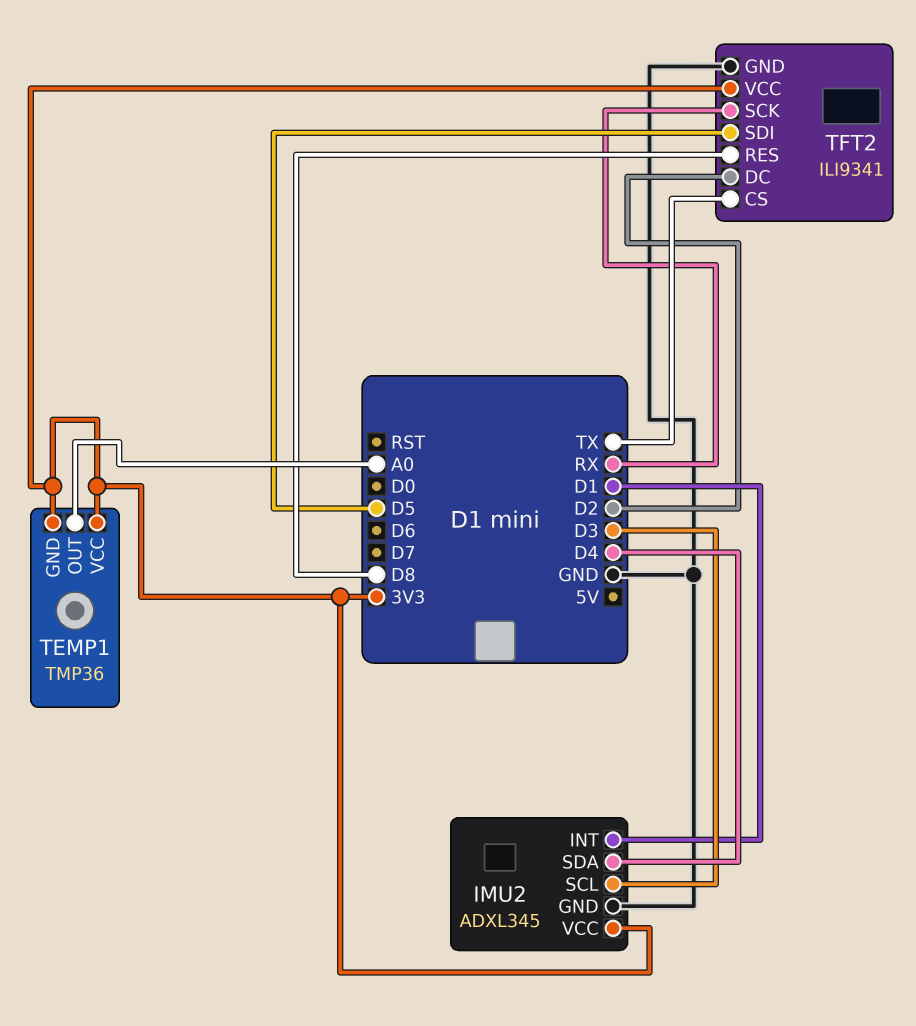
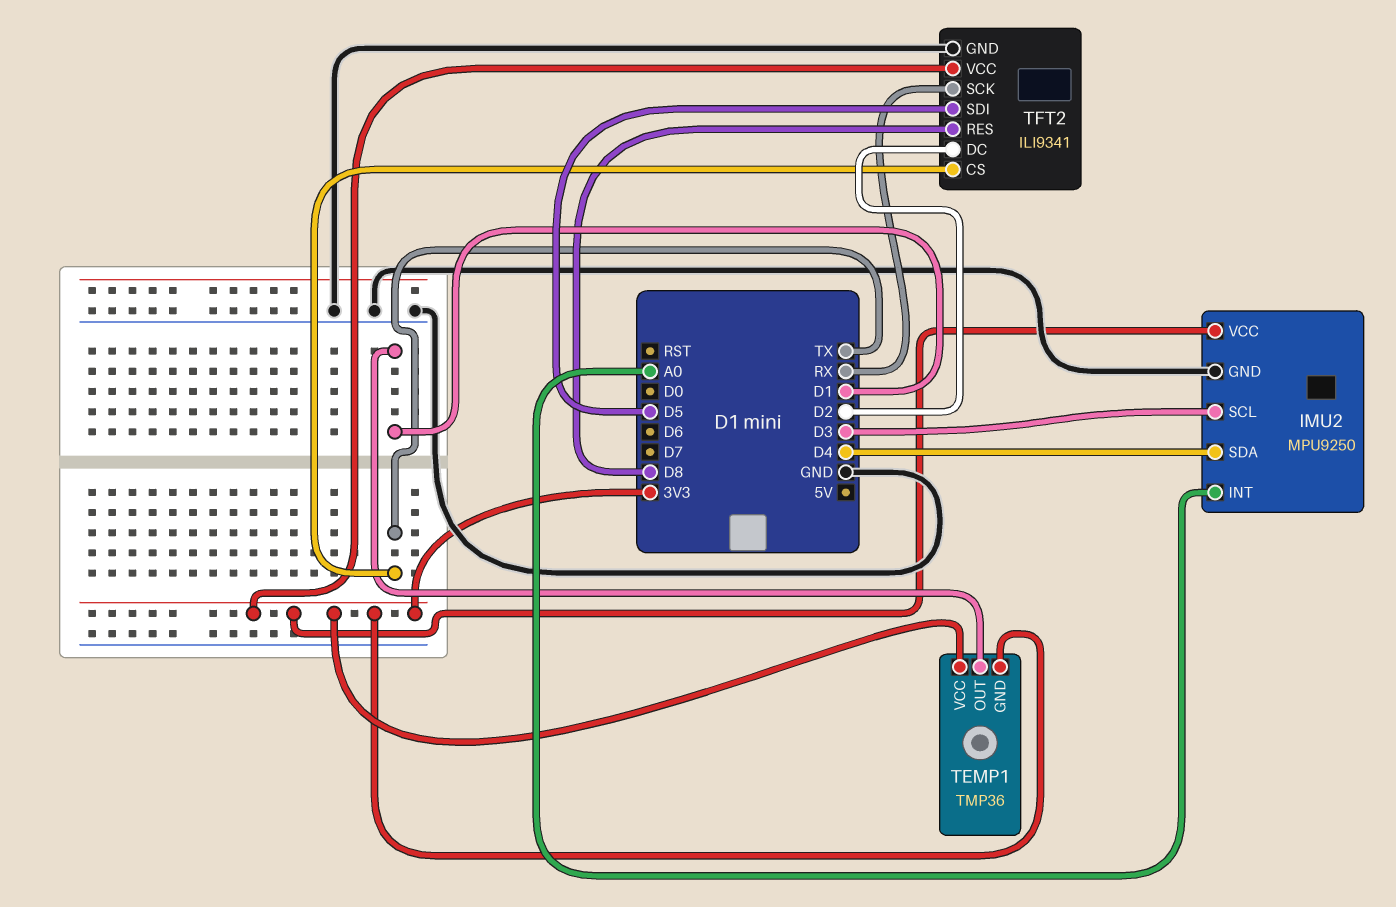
IMU2: ADXL345 -> MPU9250
IMU2 pin INT: D1 -> A0
TEMP1 pin OUT: A0 -> D1

